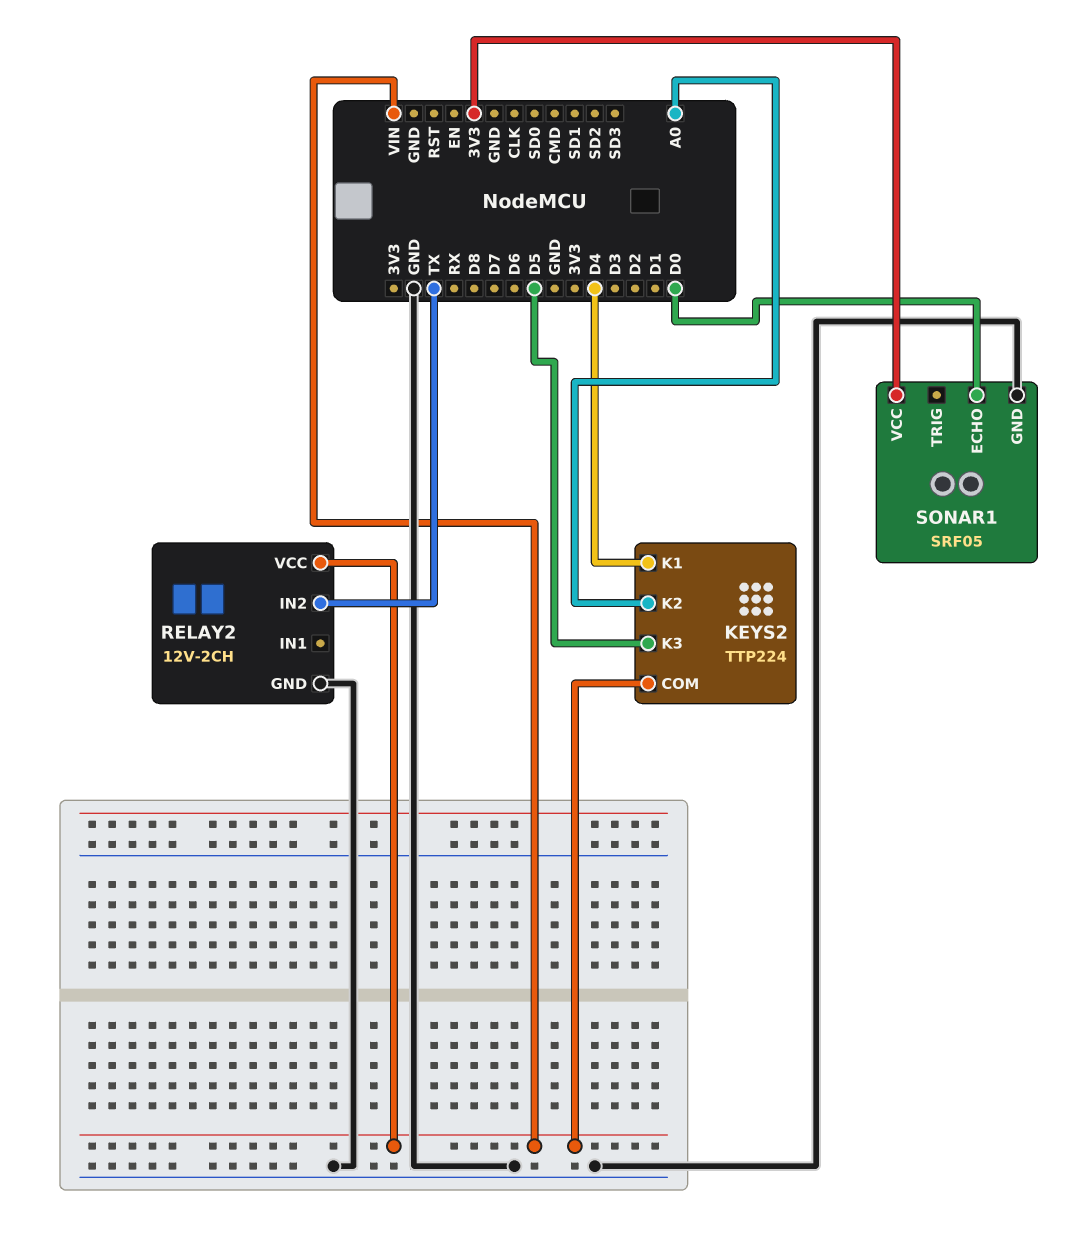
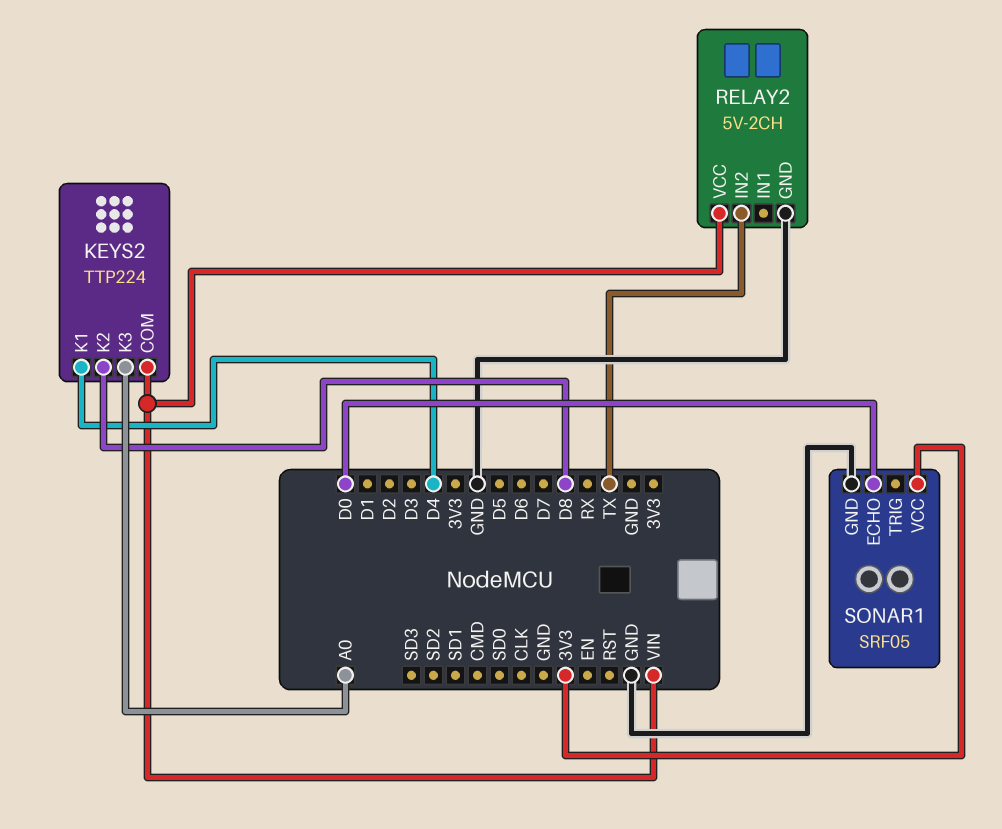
KEYS2 pin K2: A0 -> D8
KEYS2 pin K3: D5 -> A0
RELAY2: 12V-2CH -> 5V-2CH

